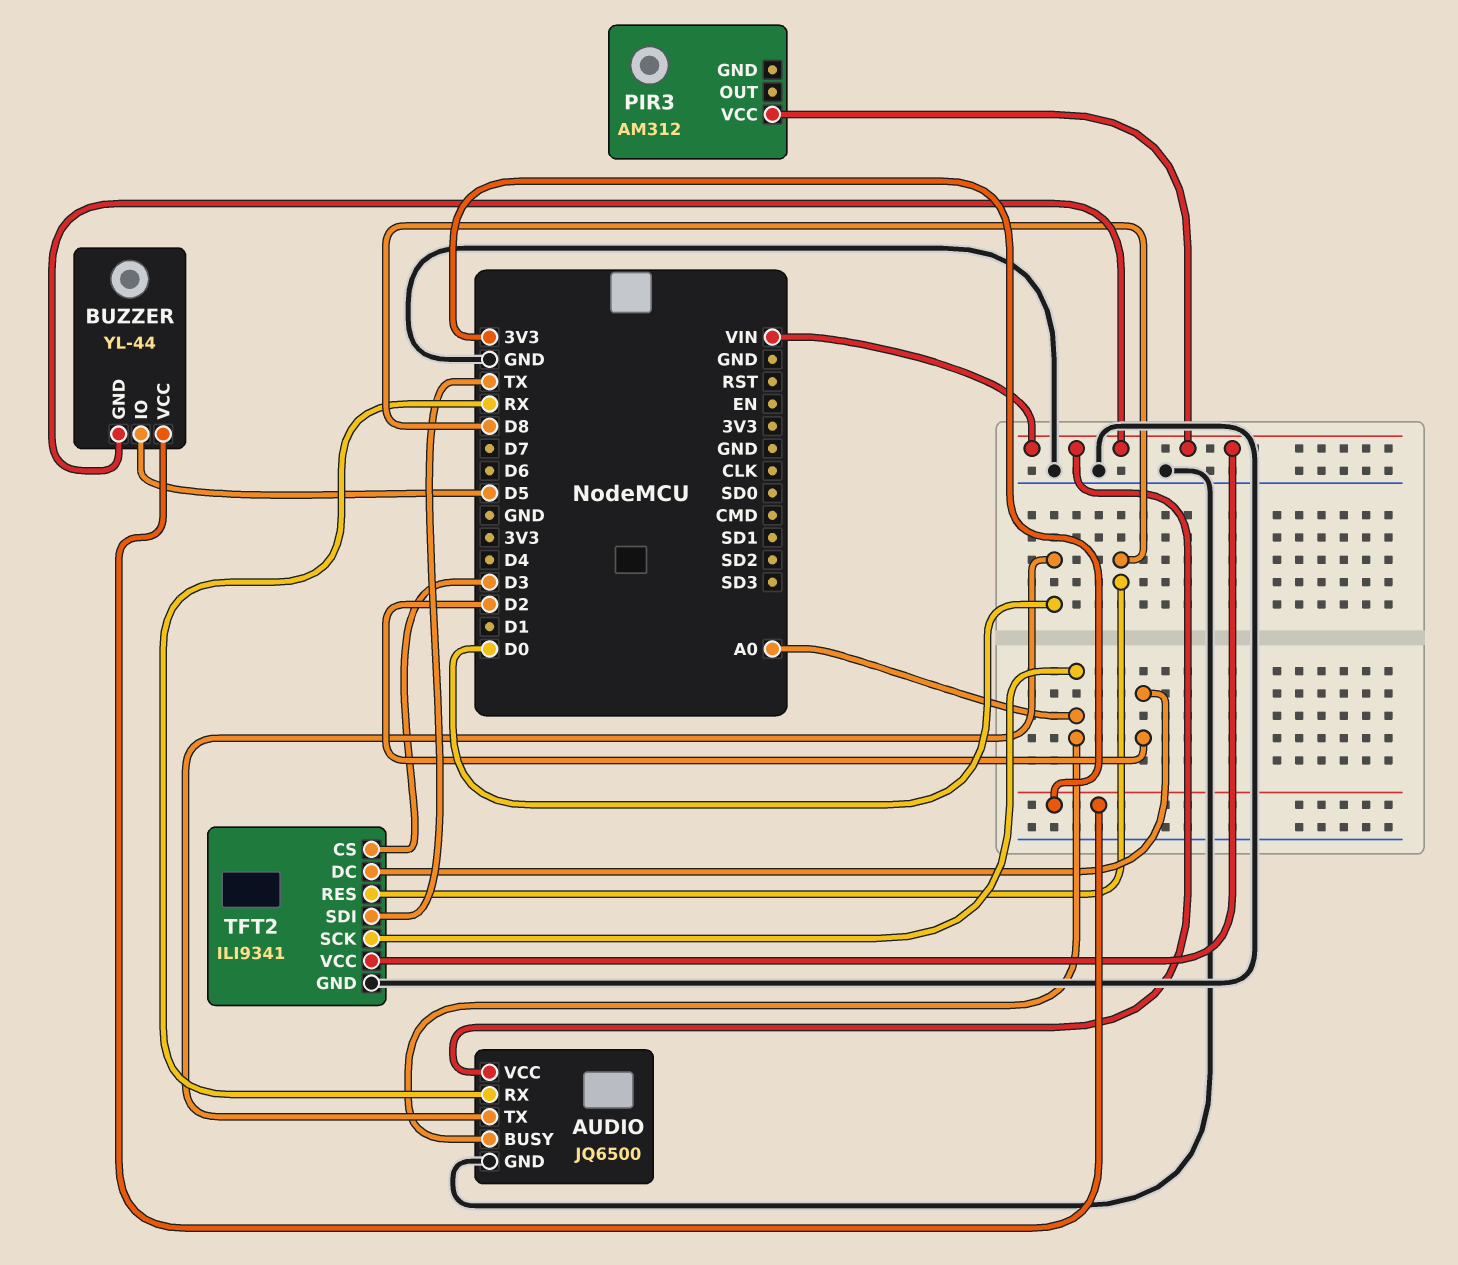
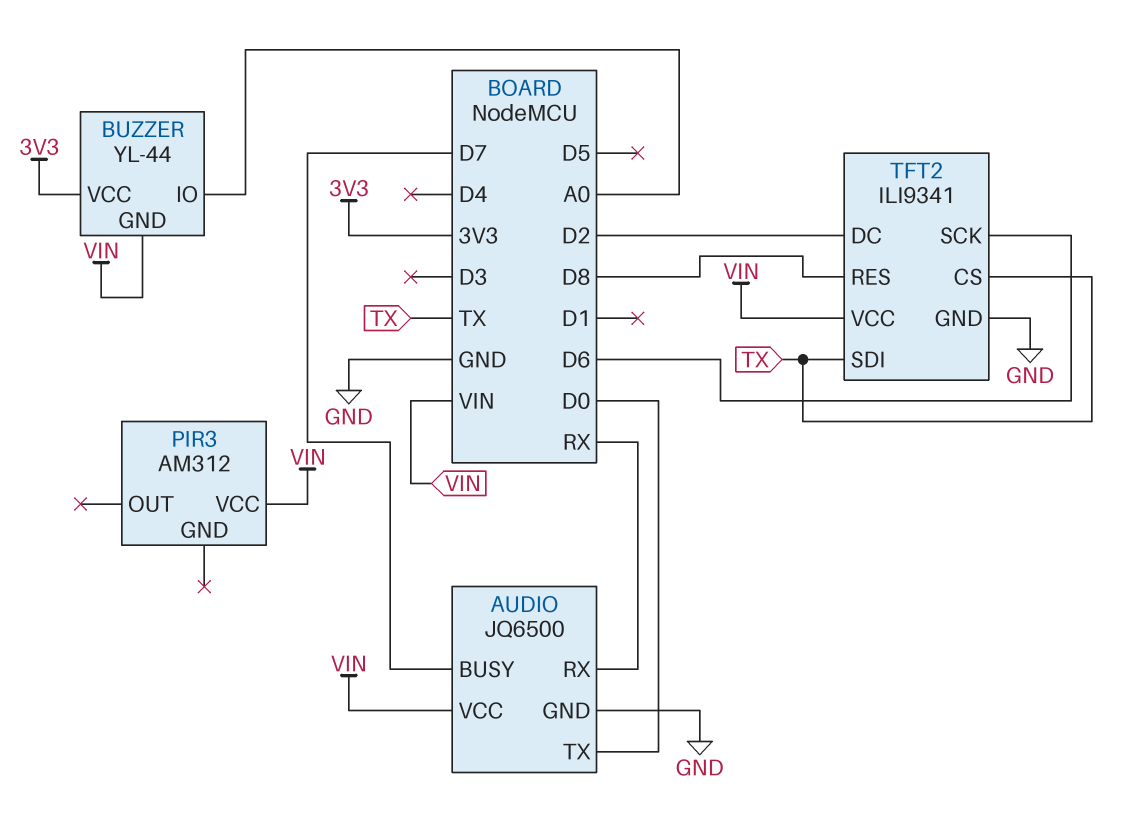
AUDIO pin BUSY: A0 -> D7
BUZZER pin IO: D5 -> A0
TFT2 pin CS: D3 -> TX
TFT2 pin SCK: A0 -> D6

